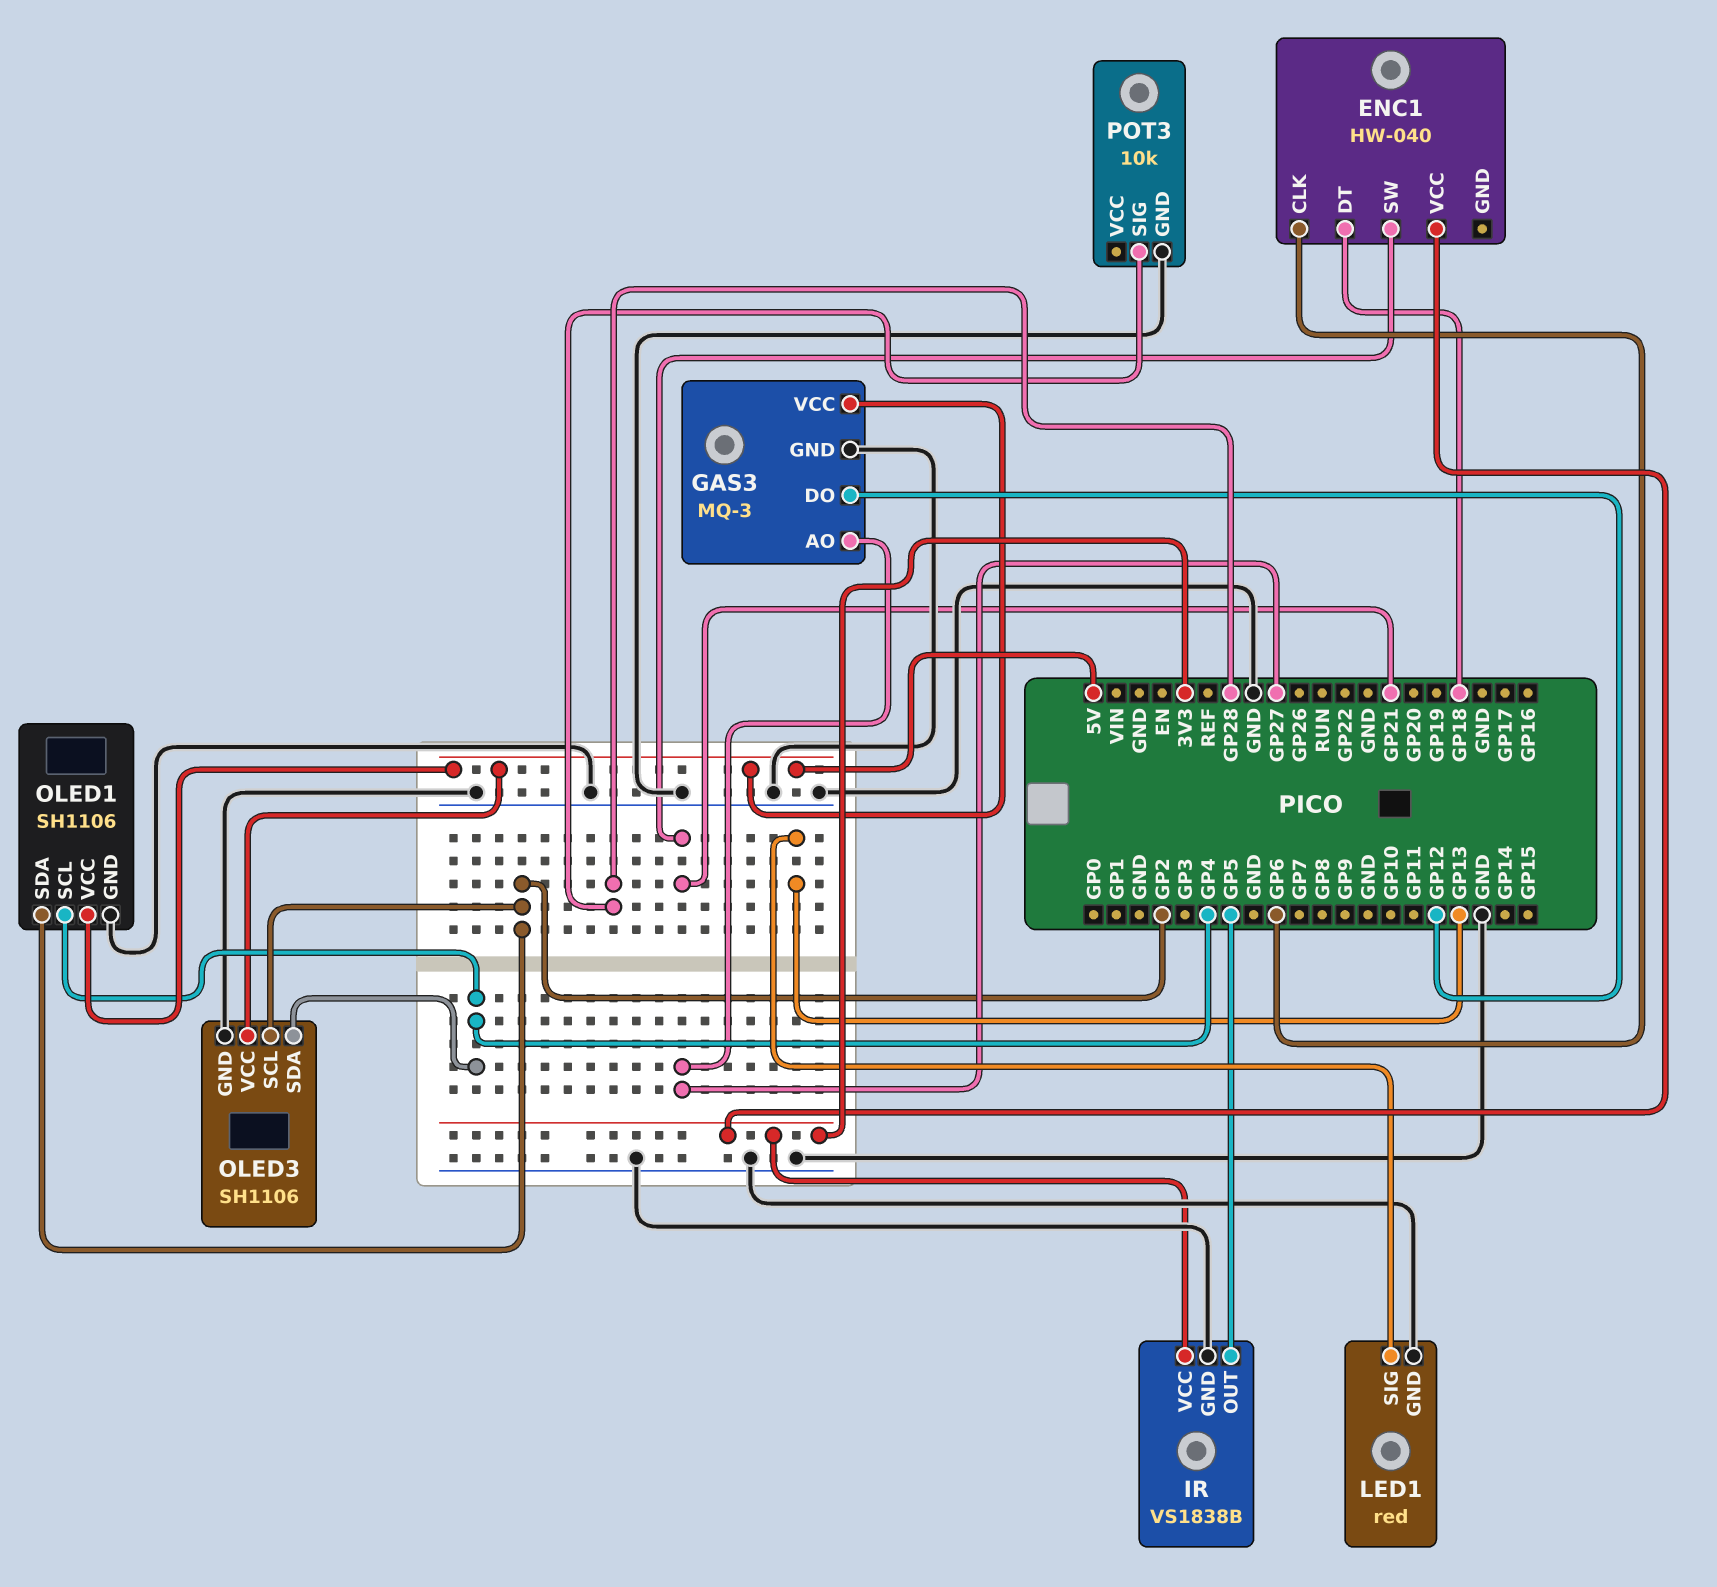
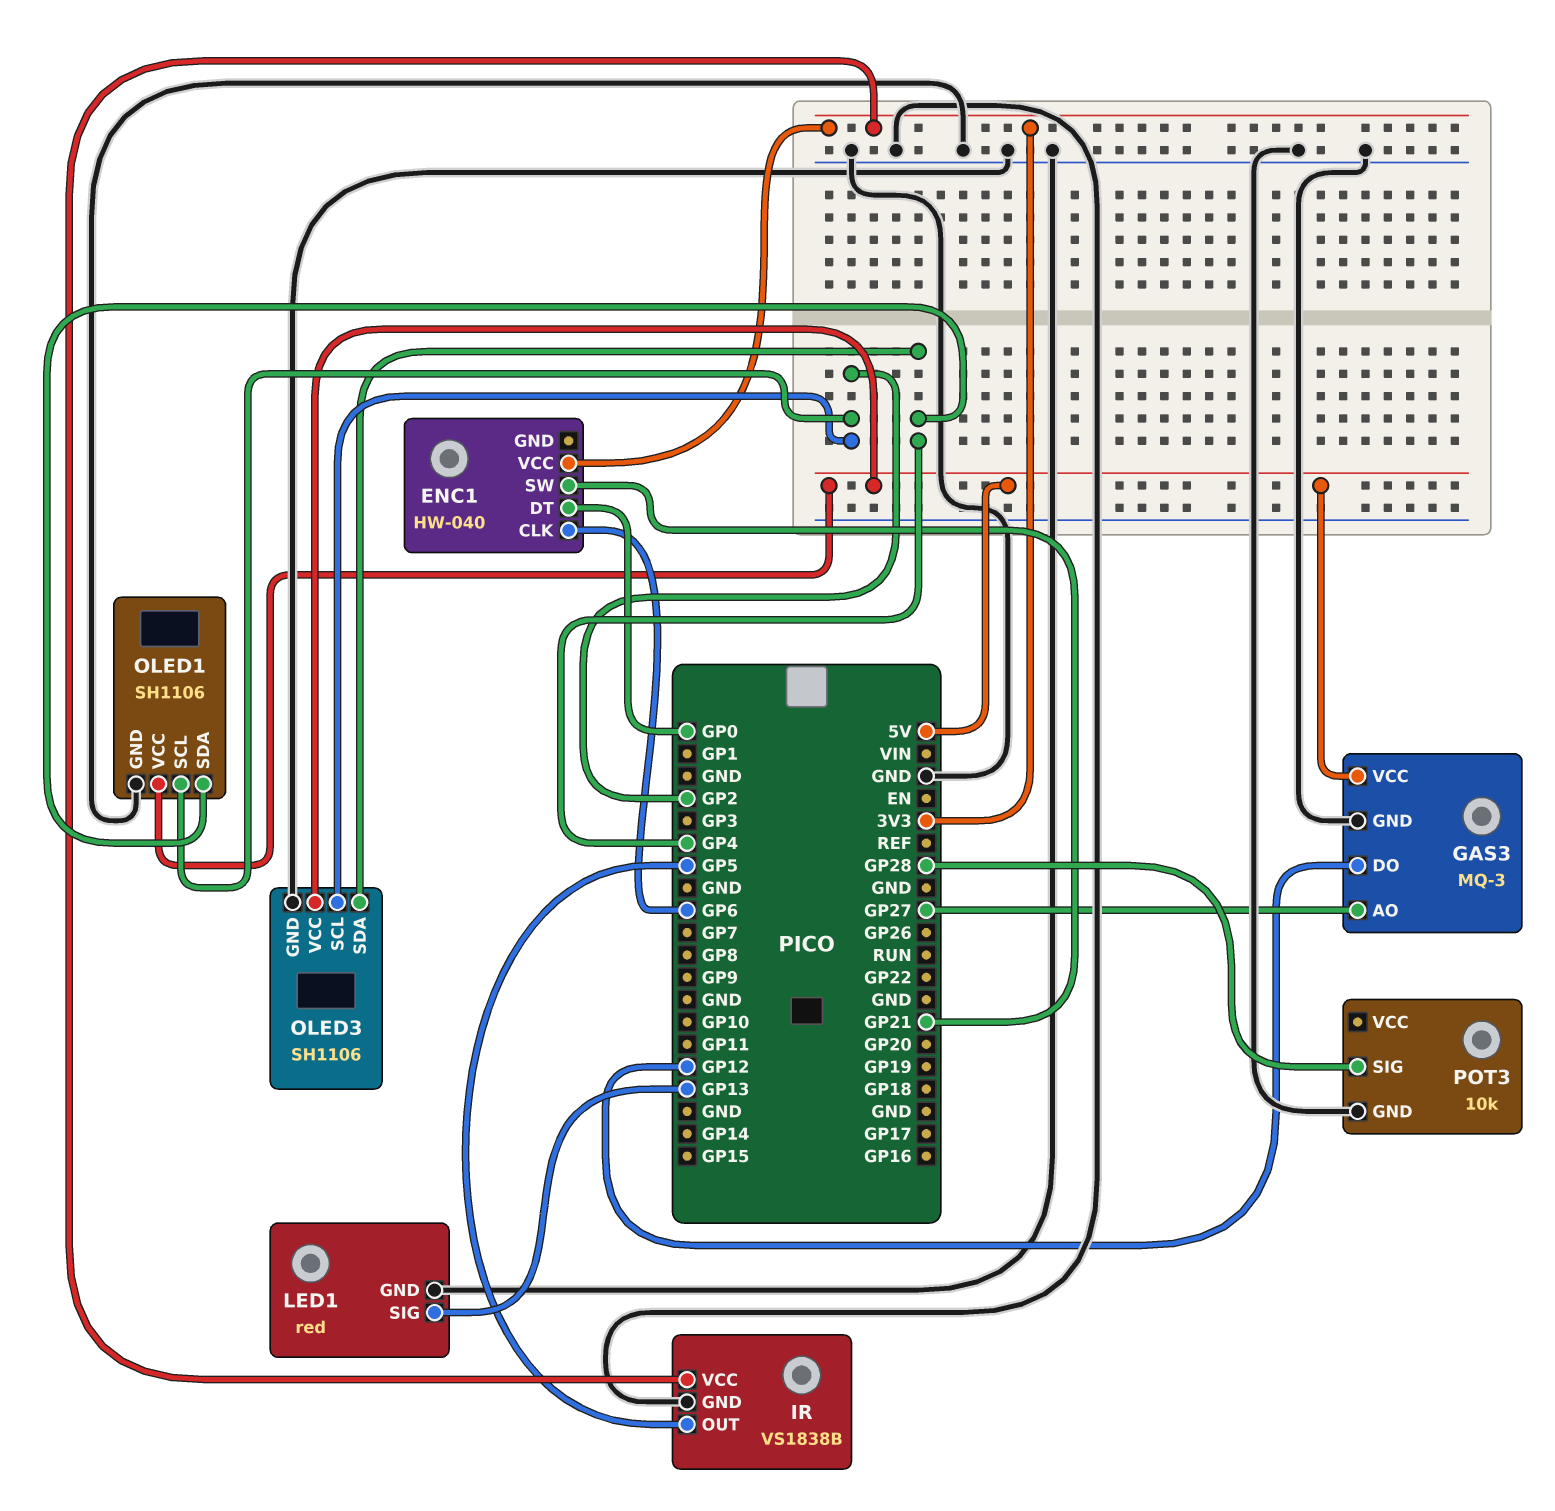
ENC1 pin DT: GP18 -> GP0
OLED1 pin SCL: GP4 -> GP2
OLED1 pin SDA: GP2 -> GP4

